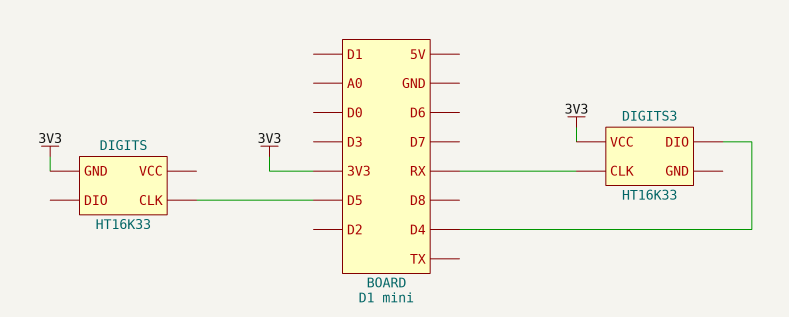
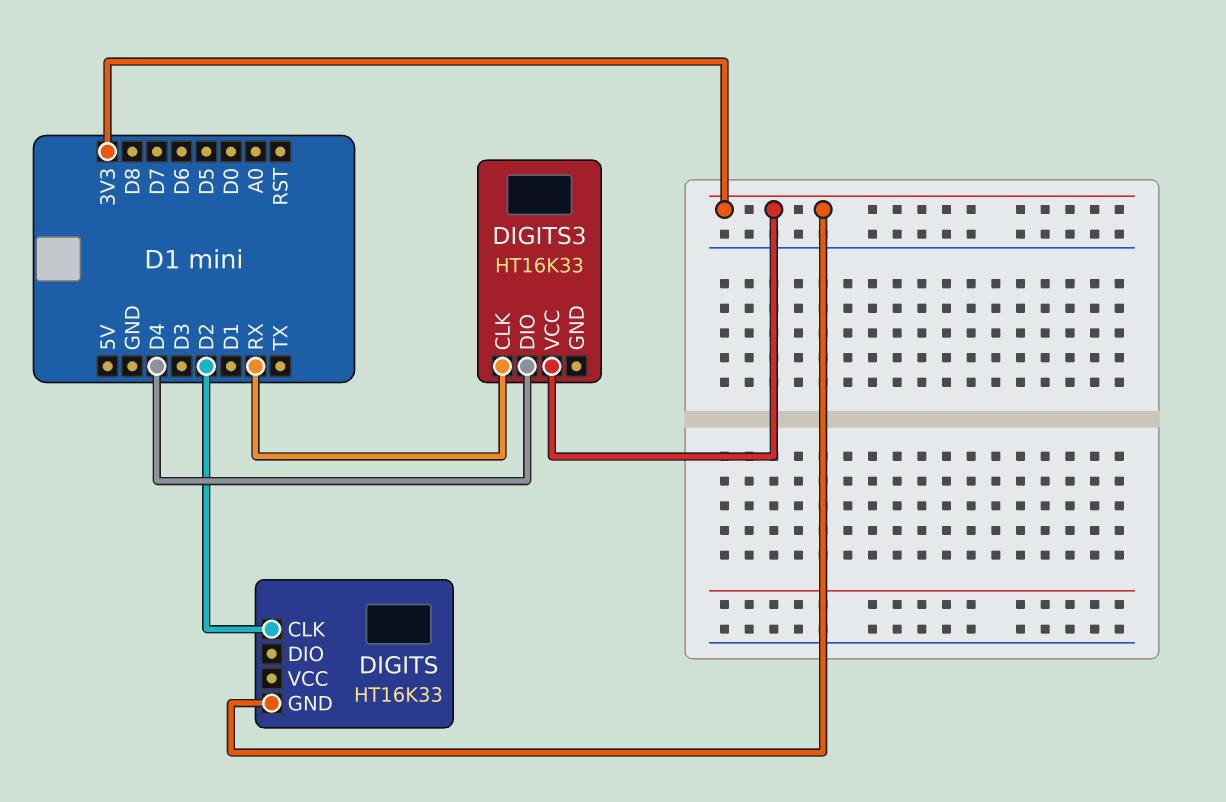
DIGITS pin CLK: D5 -> D2

